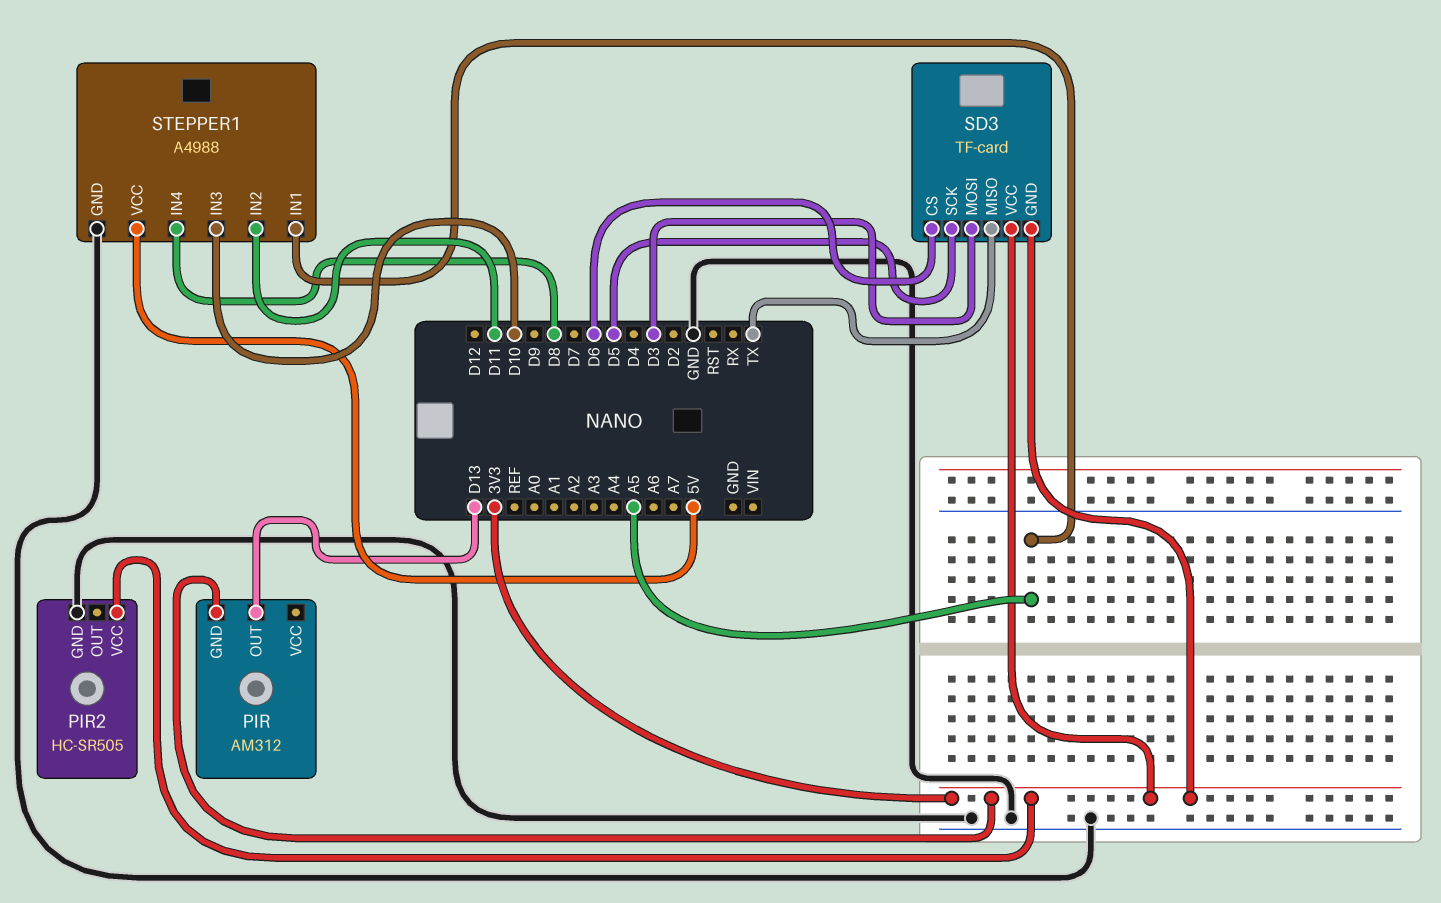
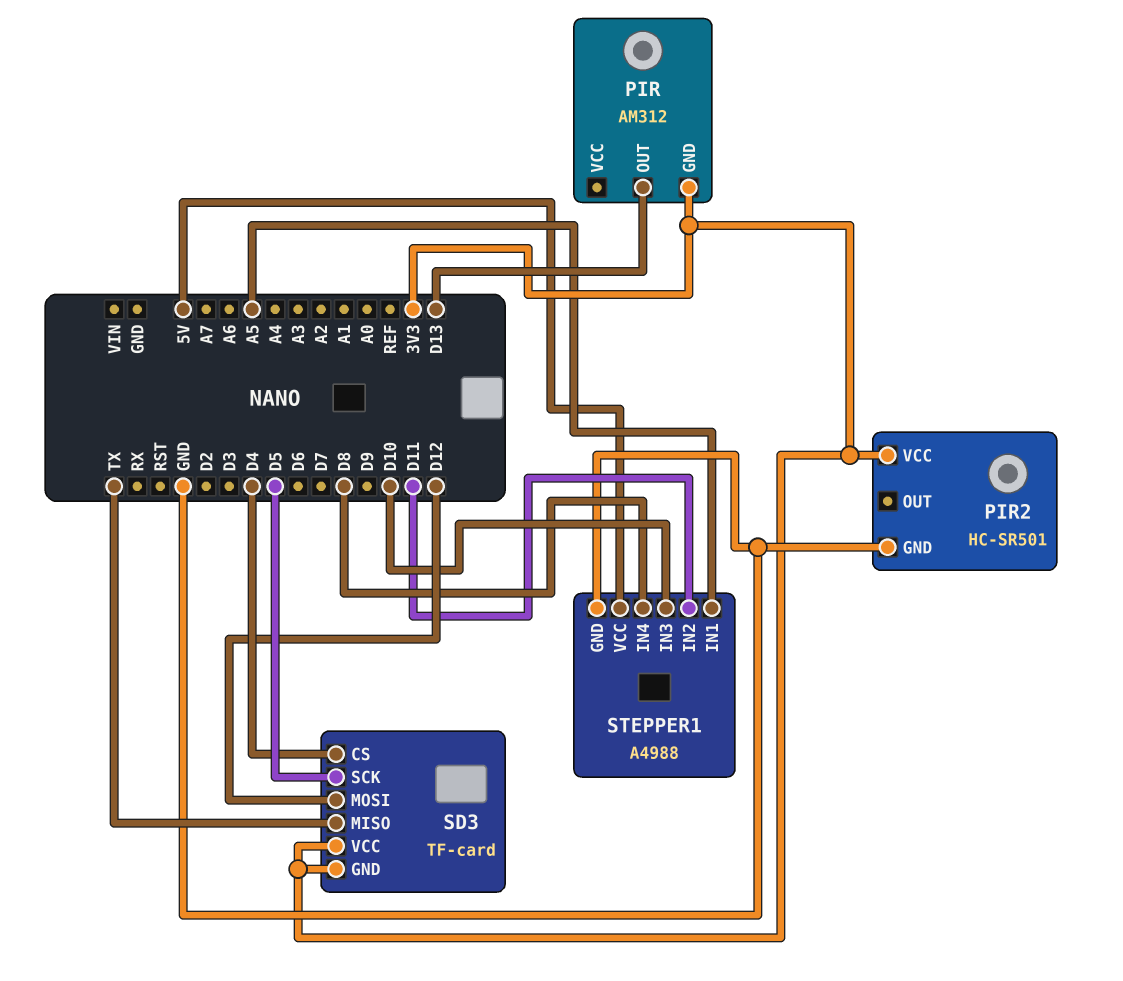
PIR2: HC-SR505 -> HC-SR501
SD3 pin CS: D6 -> D4
SD3 pin MOSI: D3 -> D12

